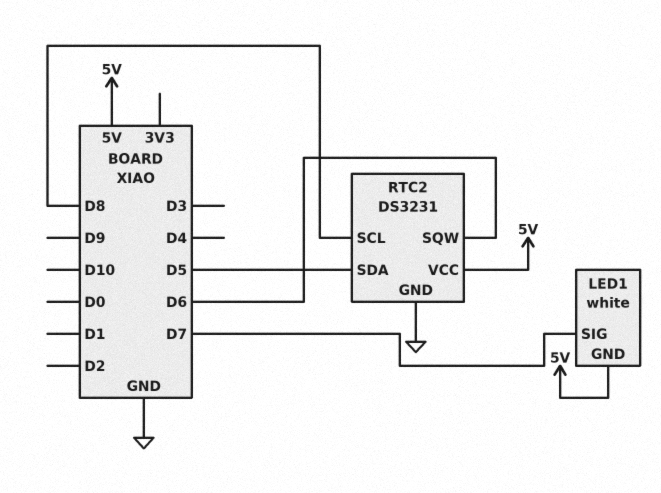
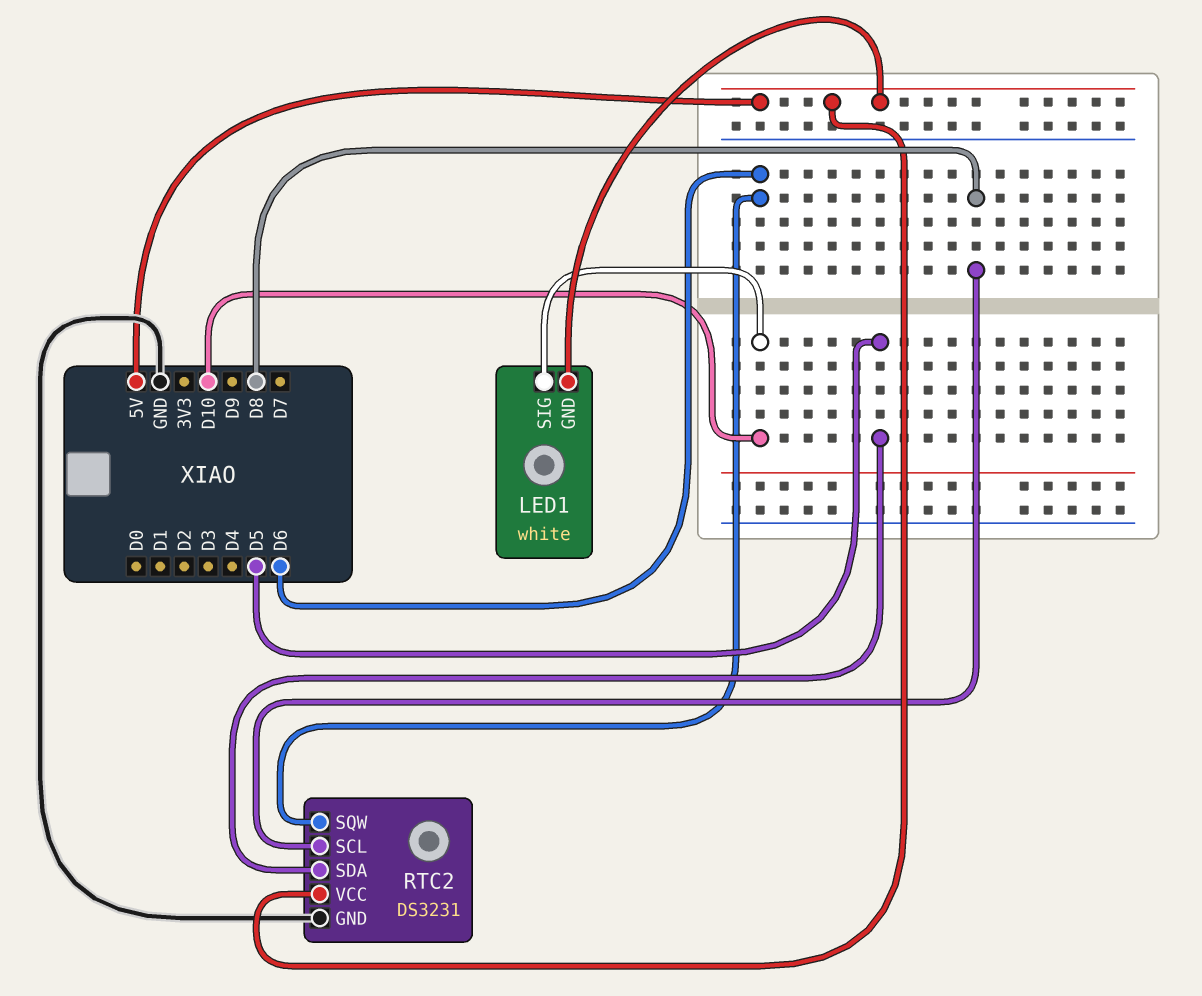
LED1 pin SIG: D7 -> D10

